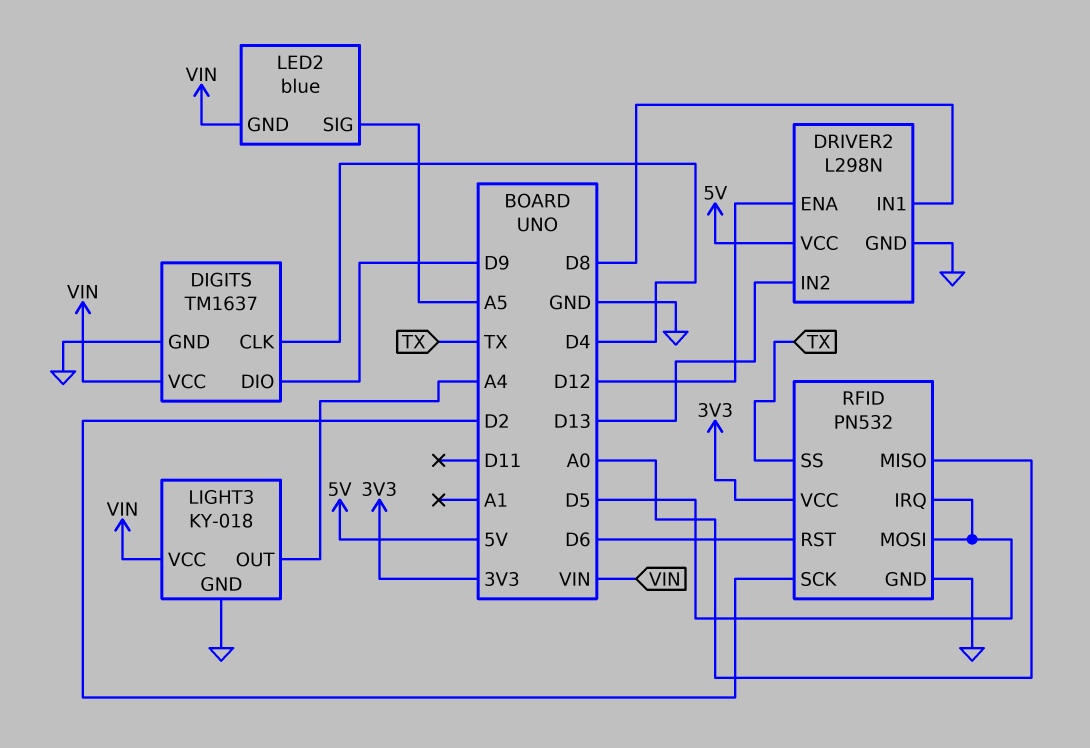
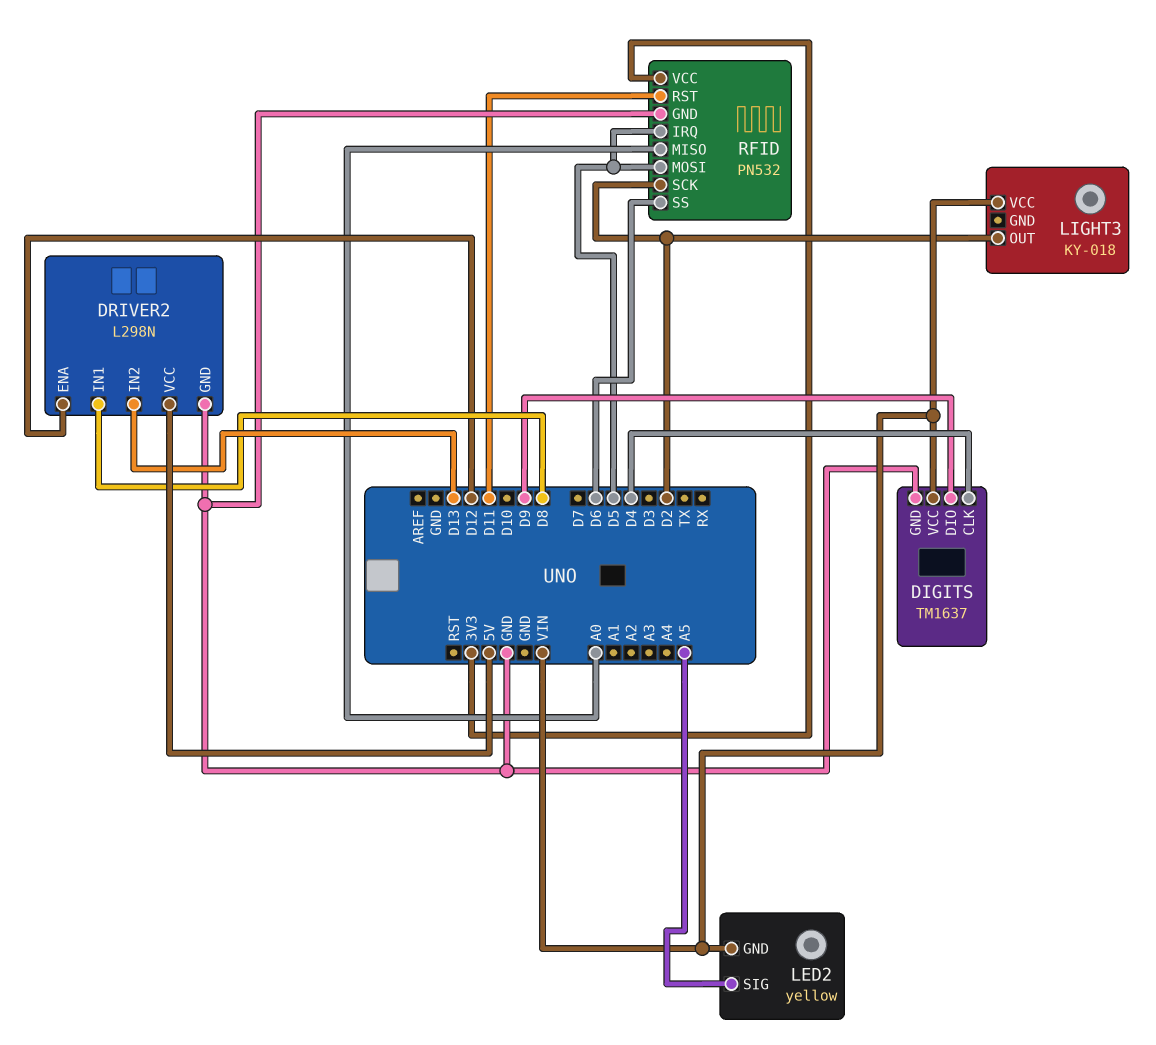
LED2: blue -> yellow
LIGHT3 pin GND: GND -> none
LIGHT3 pin OUT: A4 -> D2
RFID pin RST: D6 -> D11
RFID pin SS: TX -> D6

